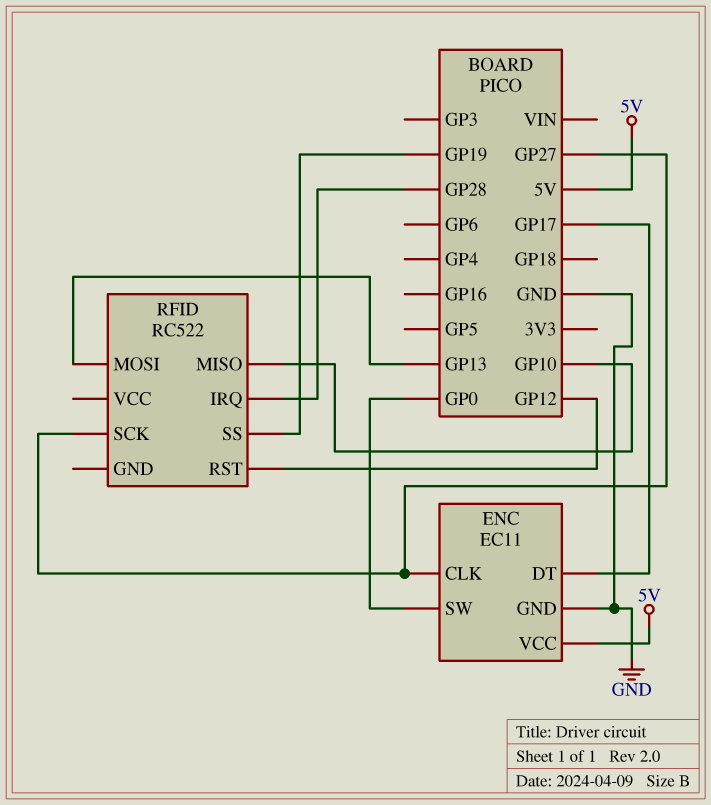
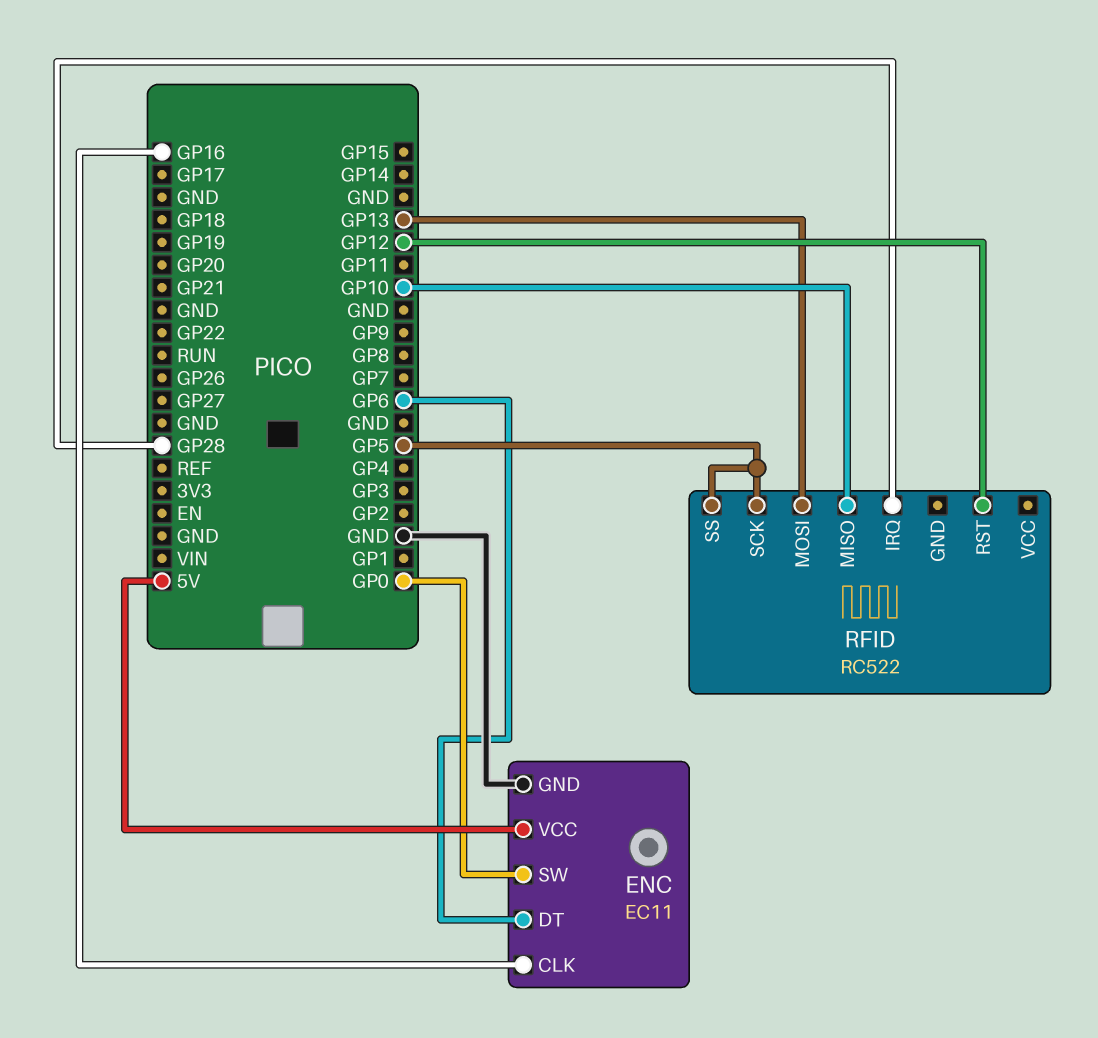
ENC pin CLK: GP27 -> GP16
ENC pin DT: GP17 -> GP6
RFID pin SCK: GP27 -> GP5
RFID pin SS: GP19 -> GP5

